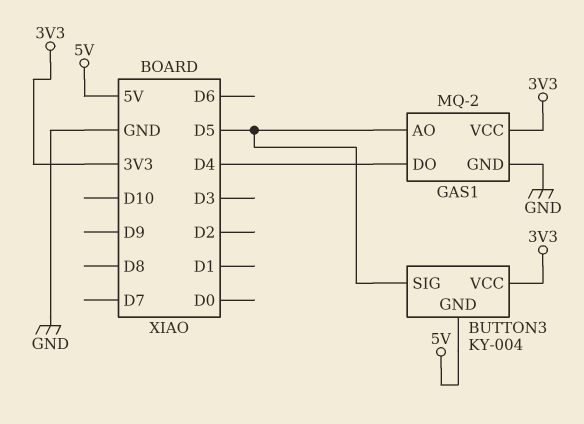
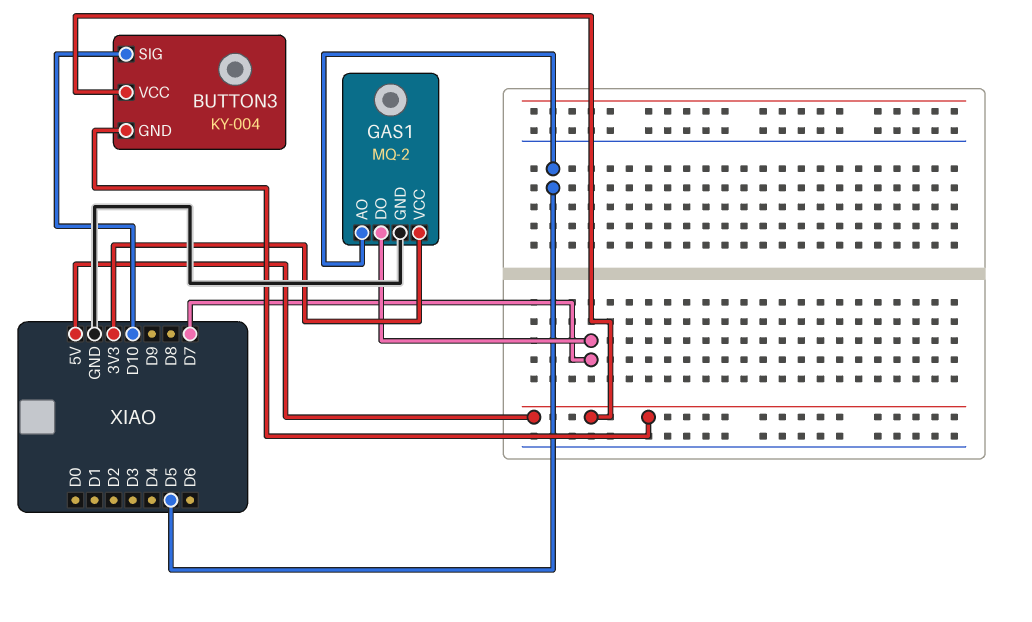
BUTTON3 pin SIG: D5 -> D10
BUTTON3 pin VCC: 3V3 -> 5V
GAS1 pin DO: D4 -> D7

